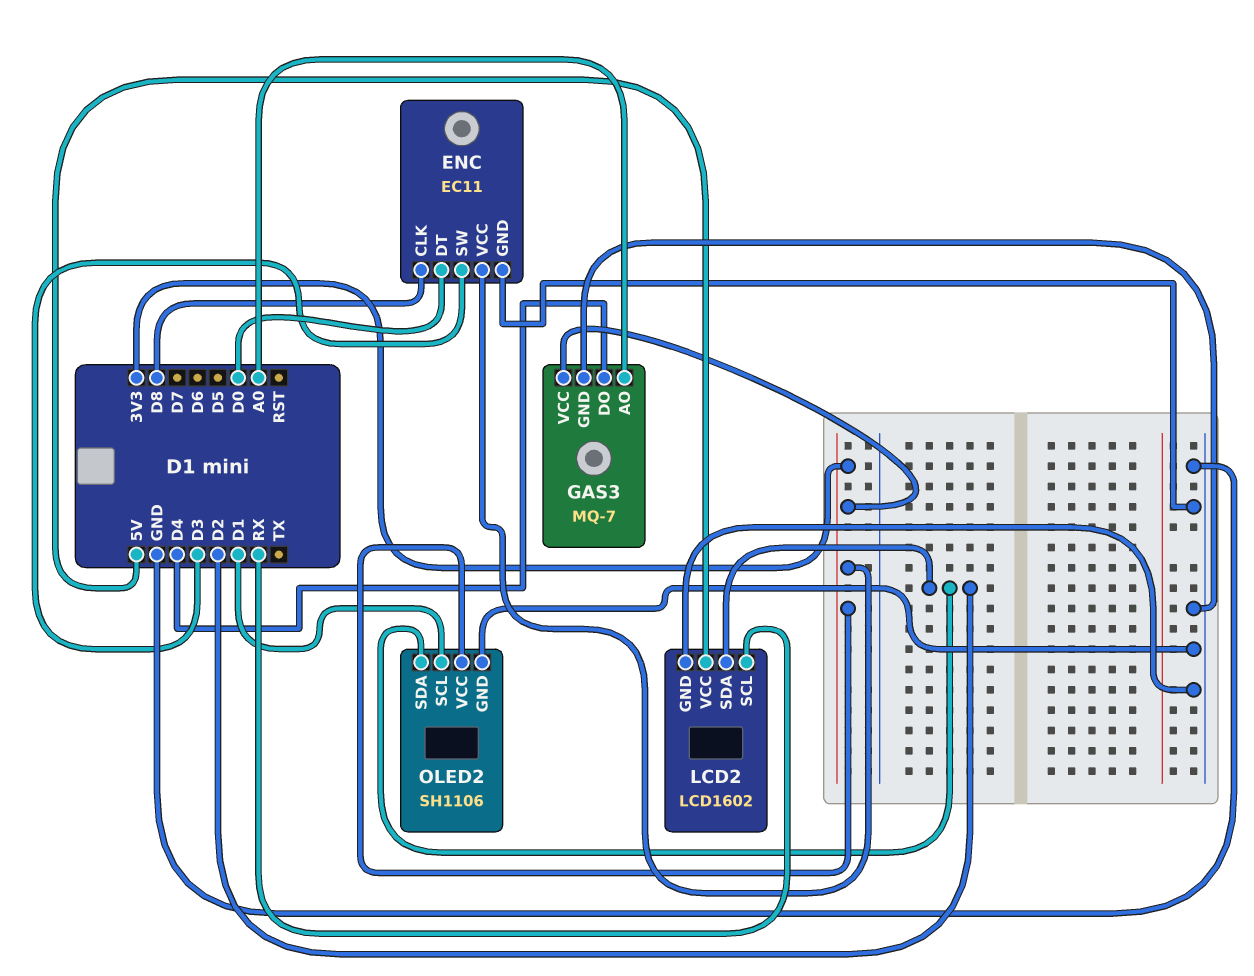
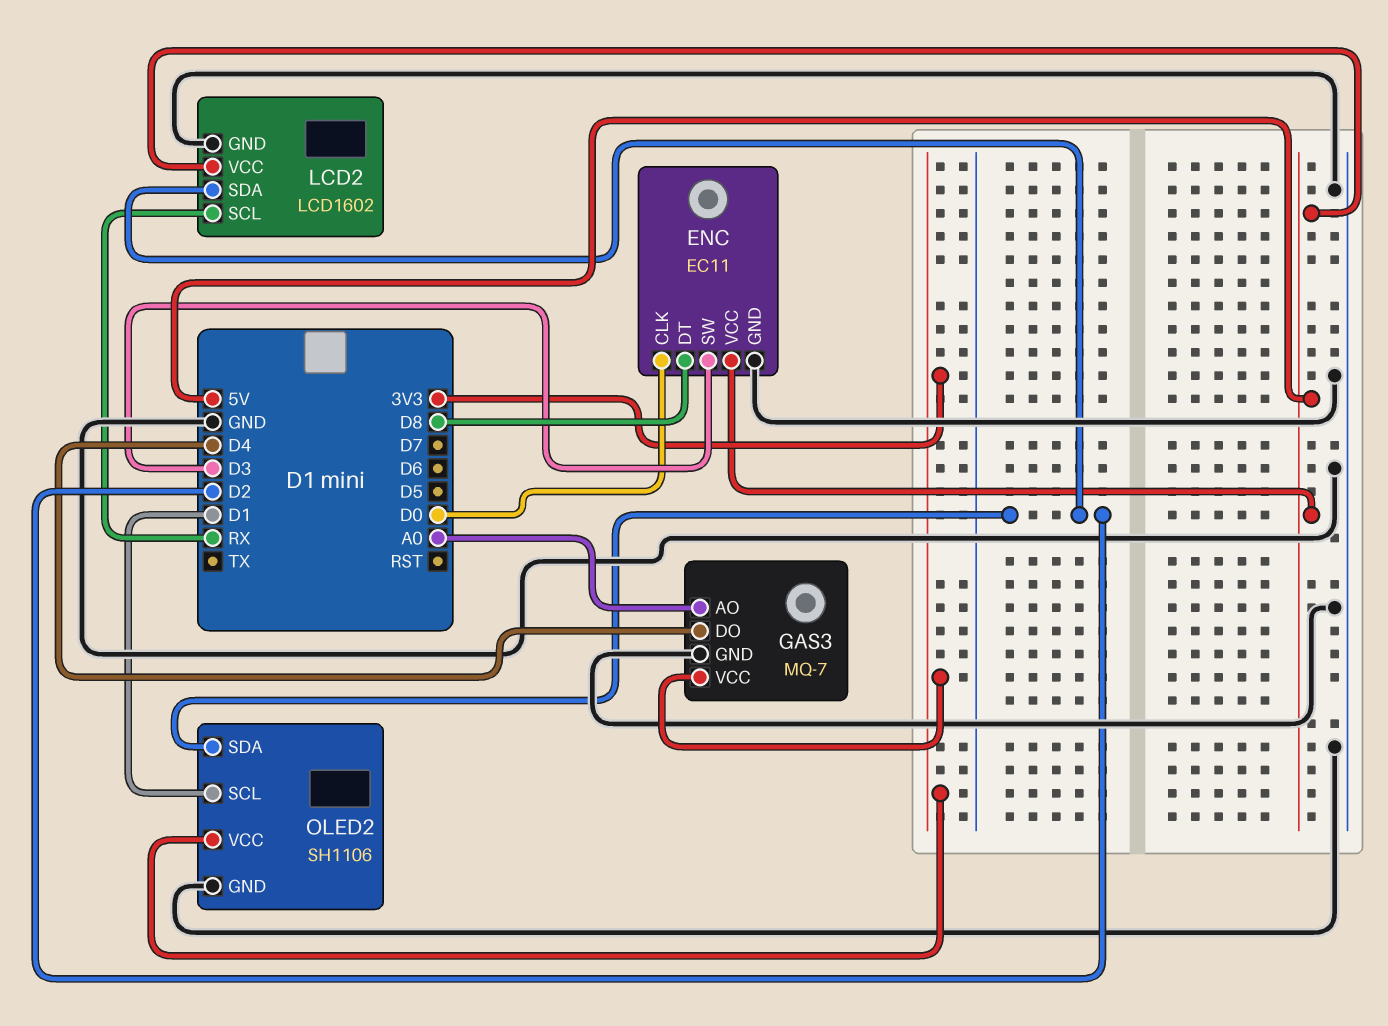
ENC pin CLK: D8 -> D0
ENC pin DT: D0 -> D8
ENC pin VCC: 3V3 -> 5V

